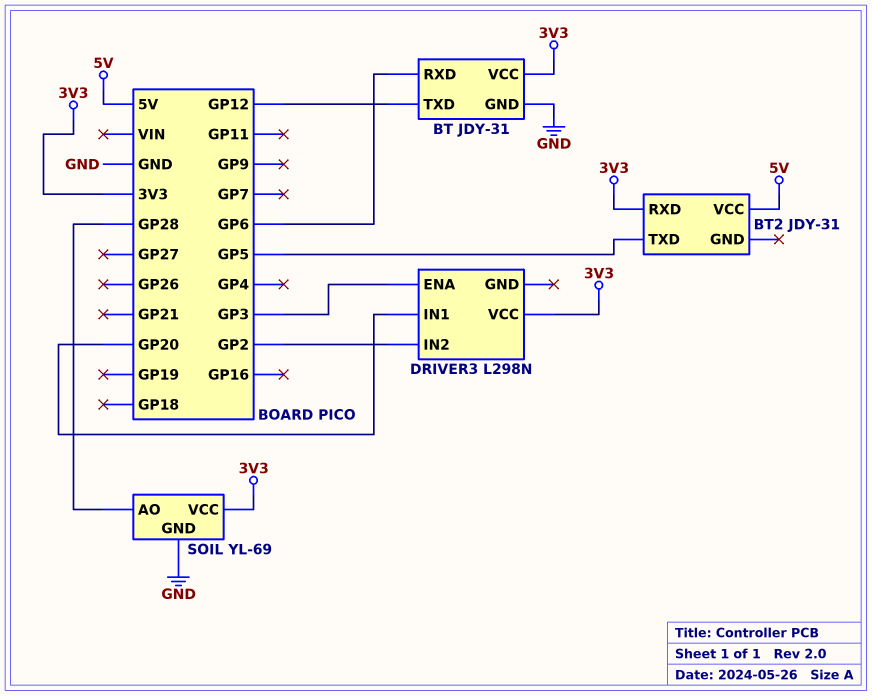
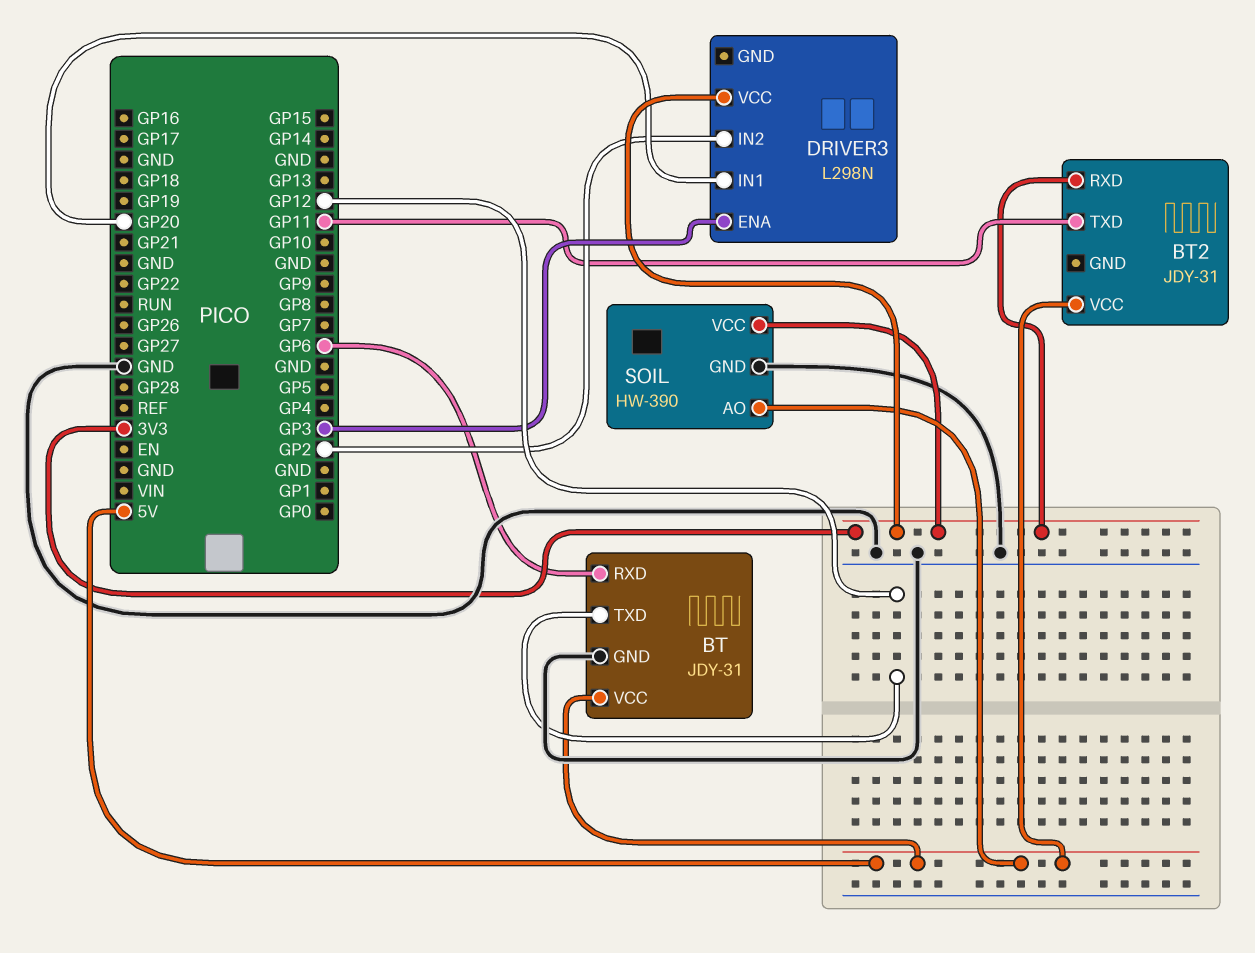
BT pin VCC: 3V3 -> 5V
BT2 pin TXD: GP5 -> GP11
SOIL: YL-69 -> HW-390
SOIL pin AO: GP28 -> 5V

